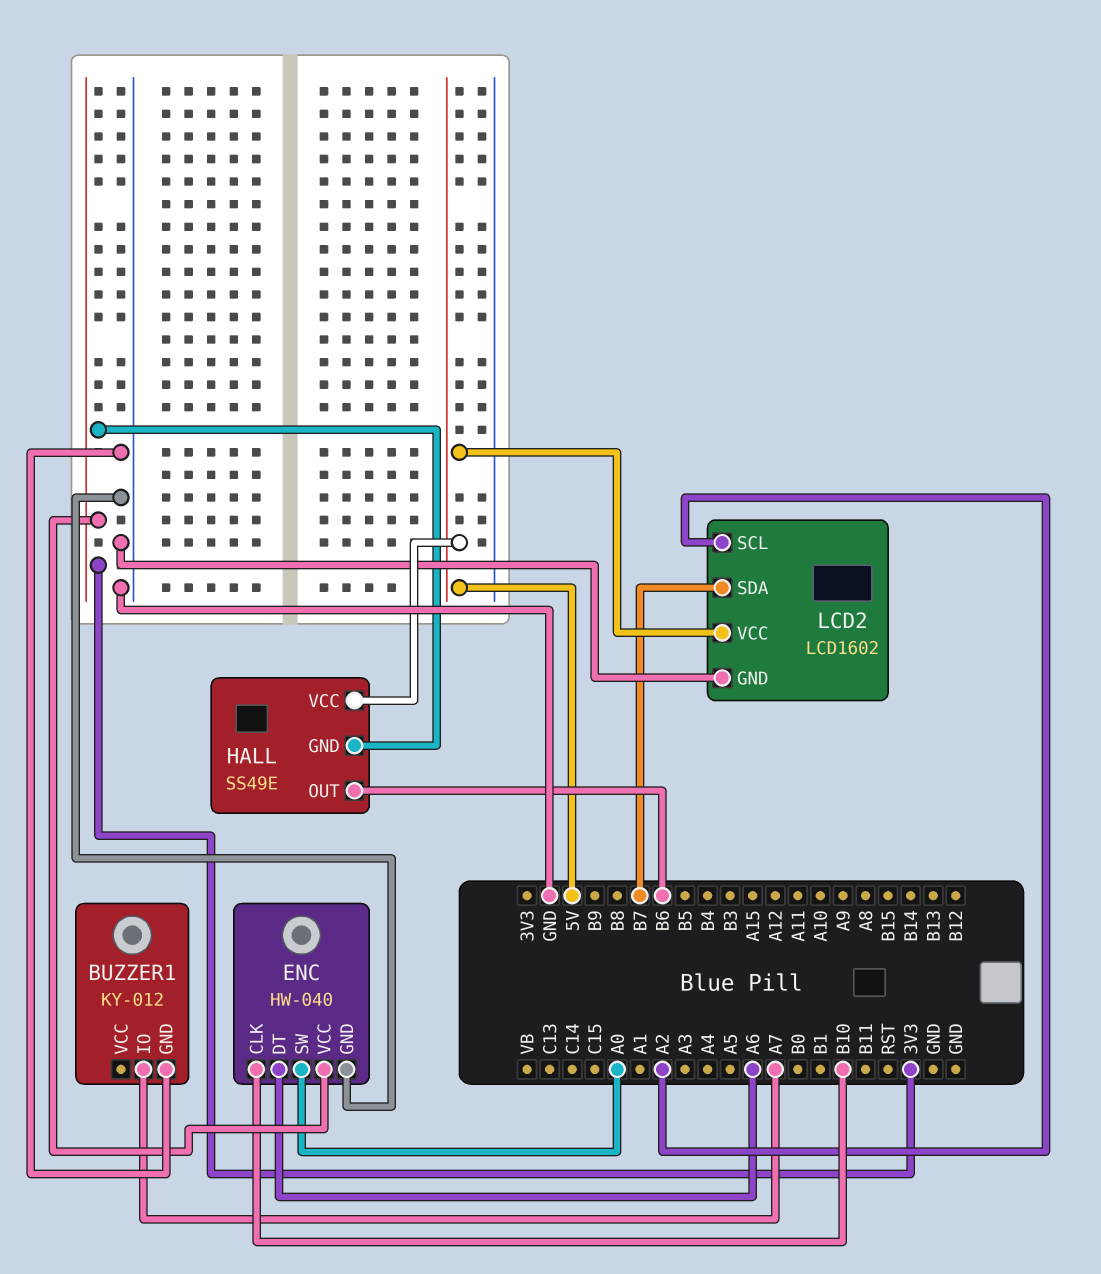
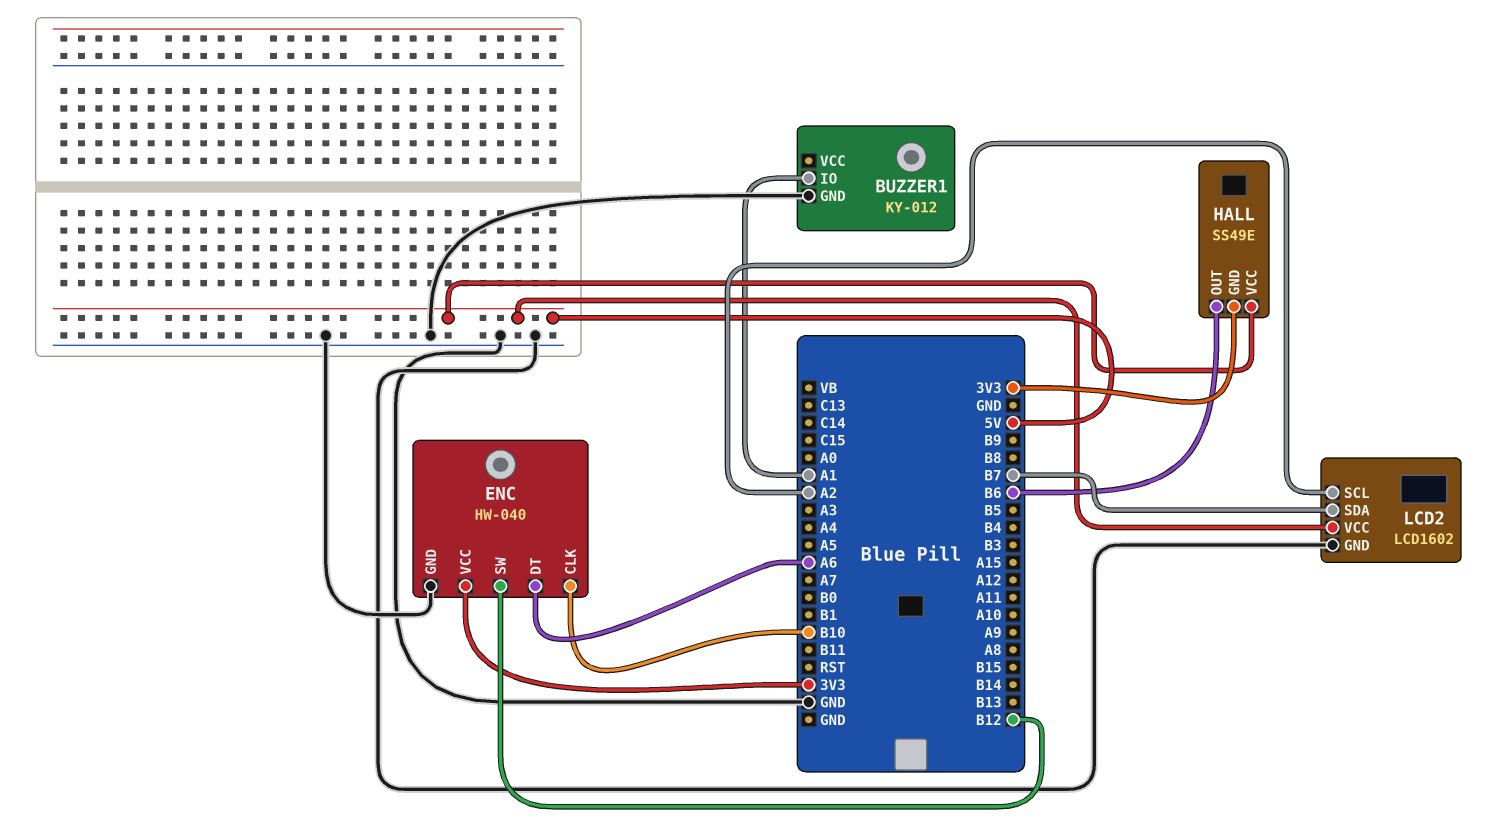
BUZZER1 pin IO: A7 -> A1
ENC pin SW: A0 -> B12

